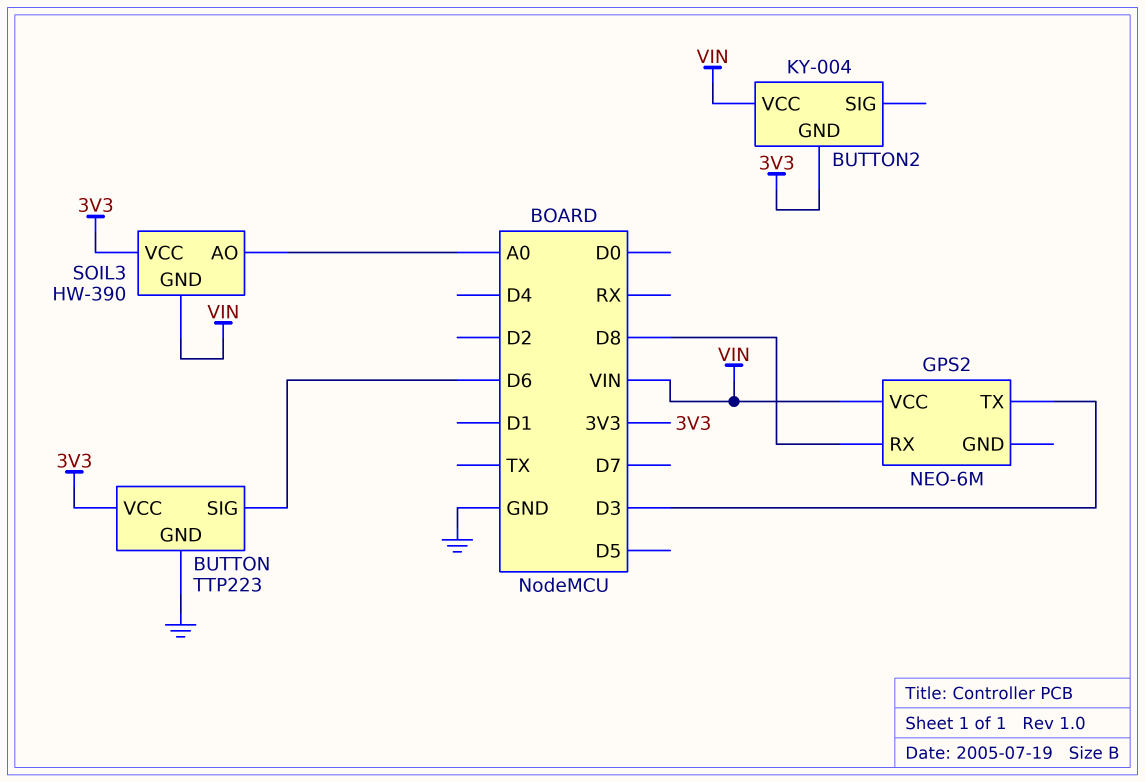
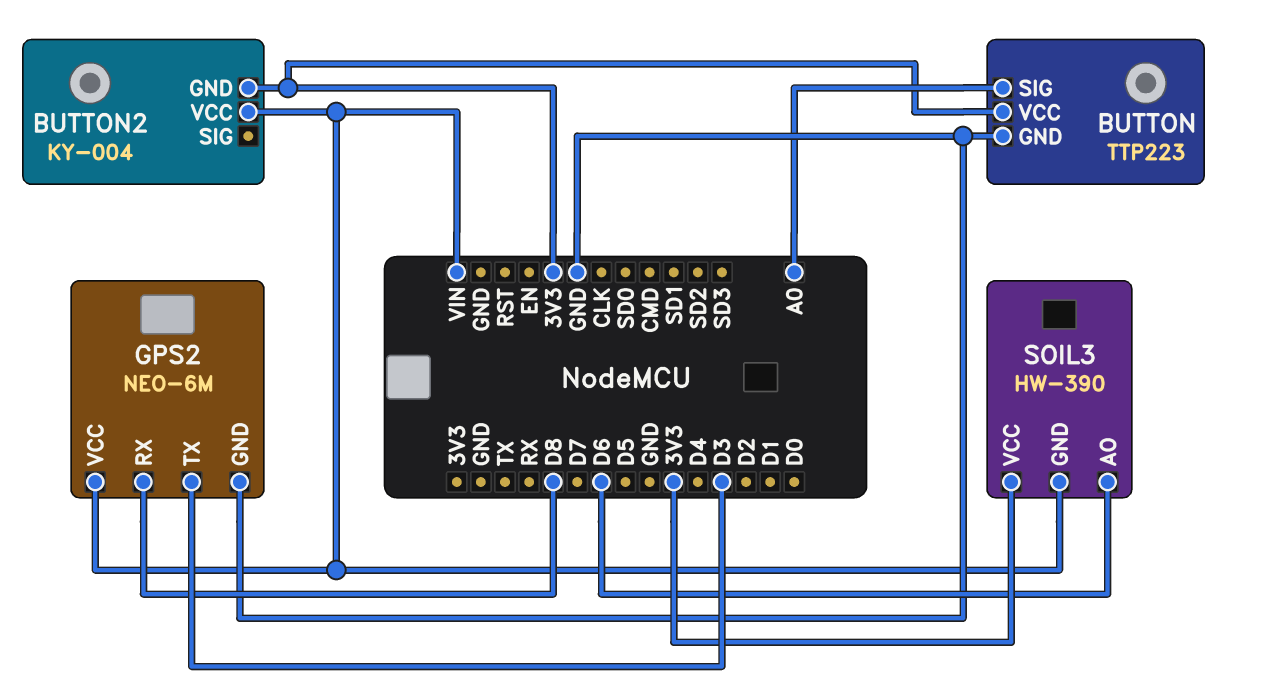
BUTTON pin SIG: D6 -> A0
GPS2 pin GND: none -> GND
SOIL3 pin AO: A0 -> D6

